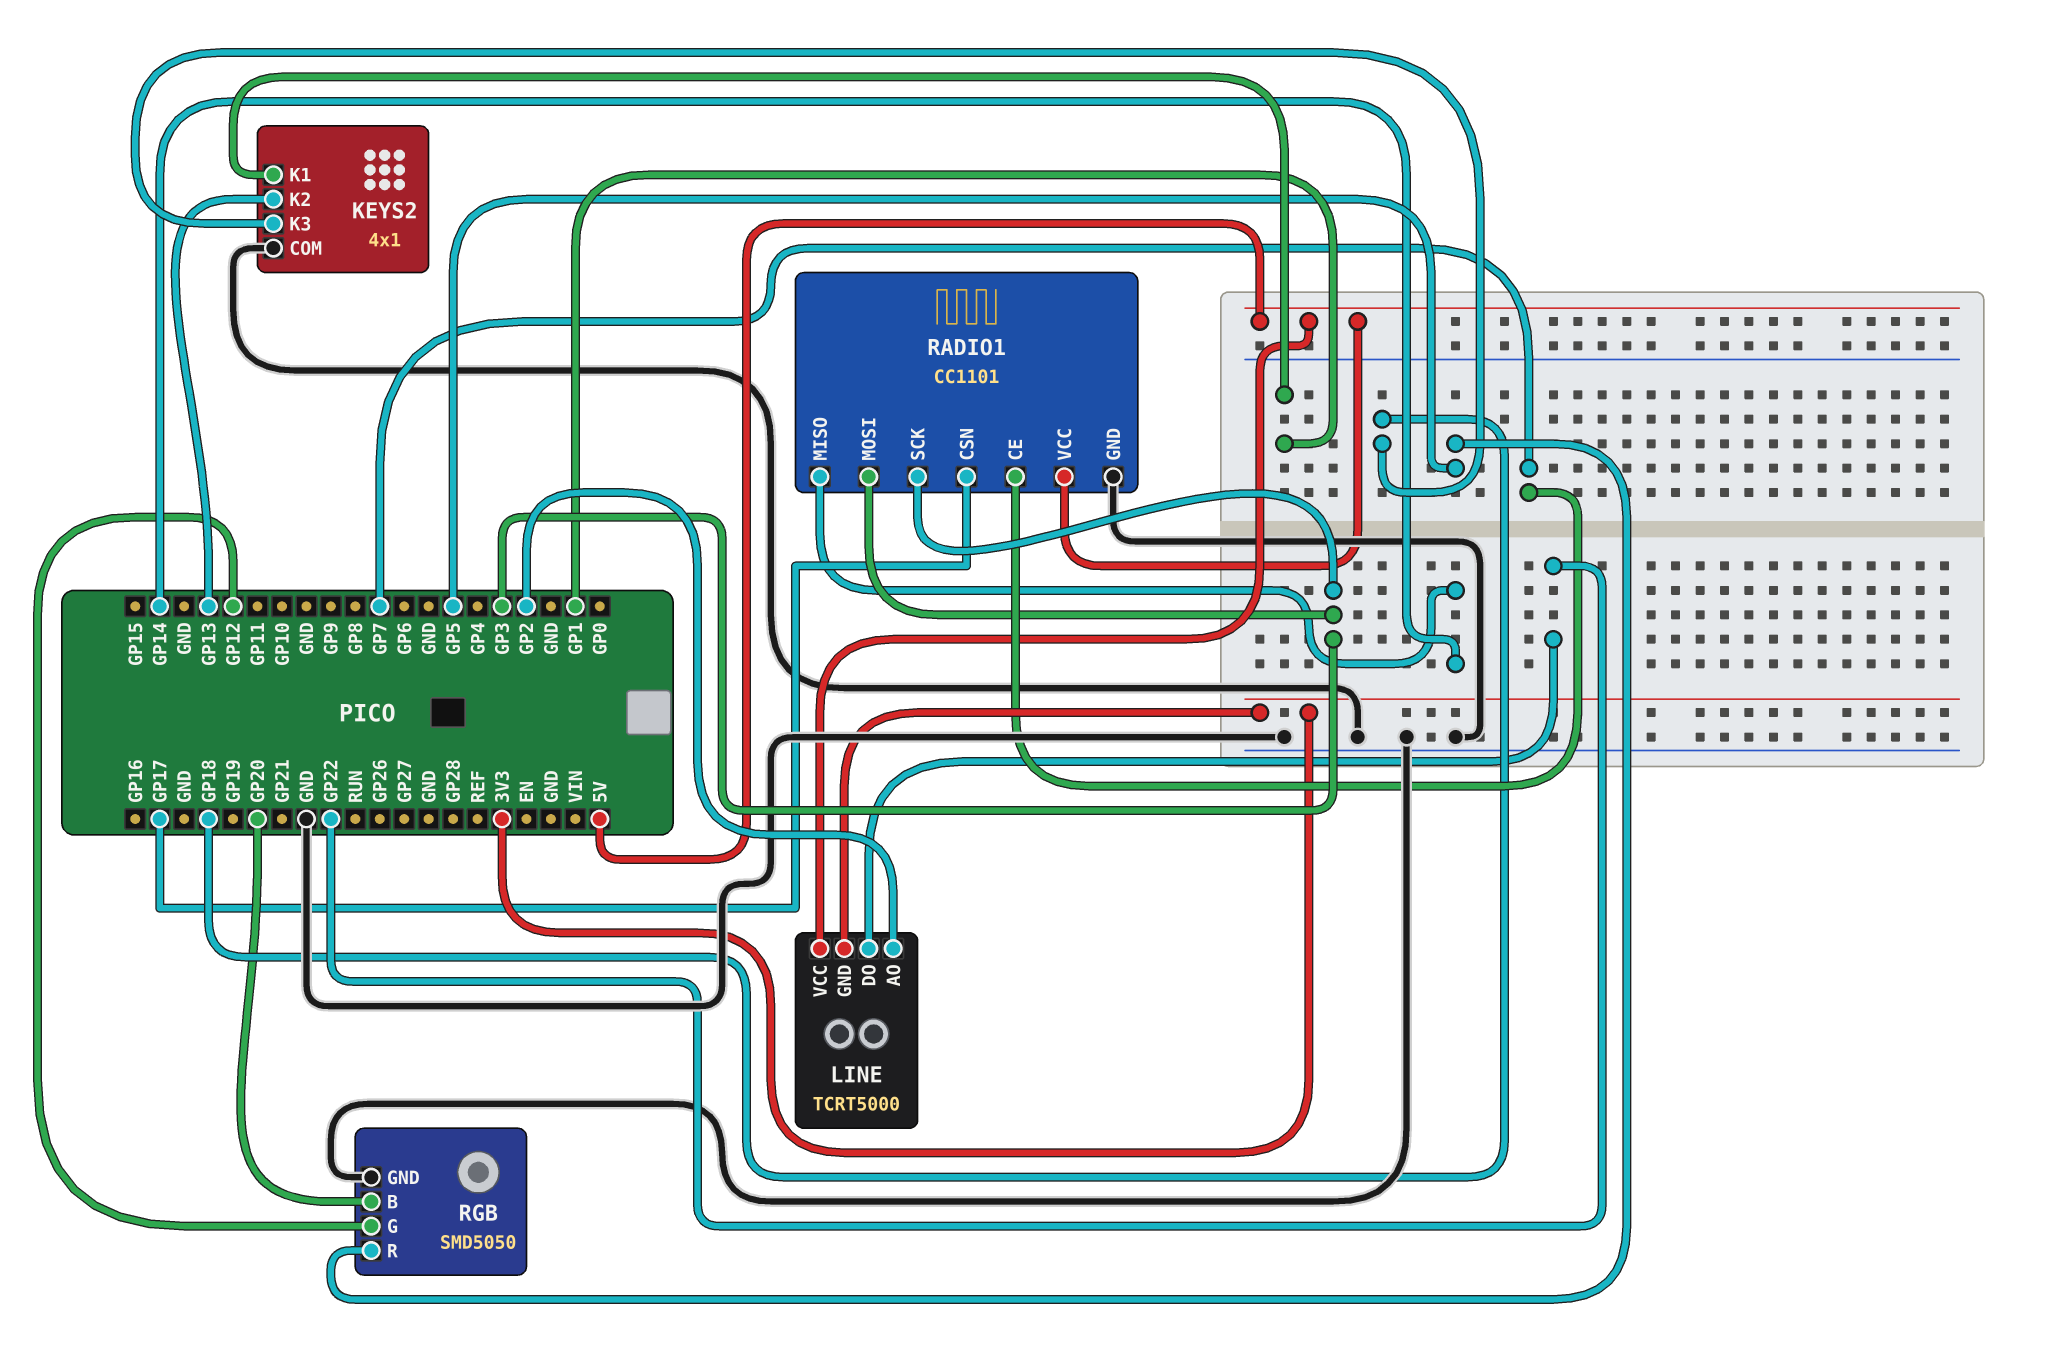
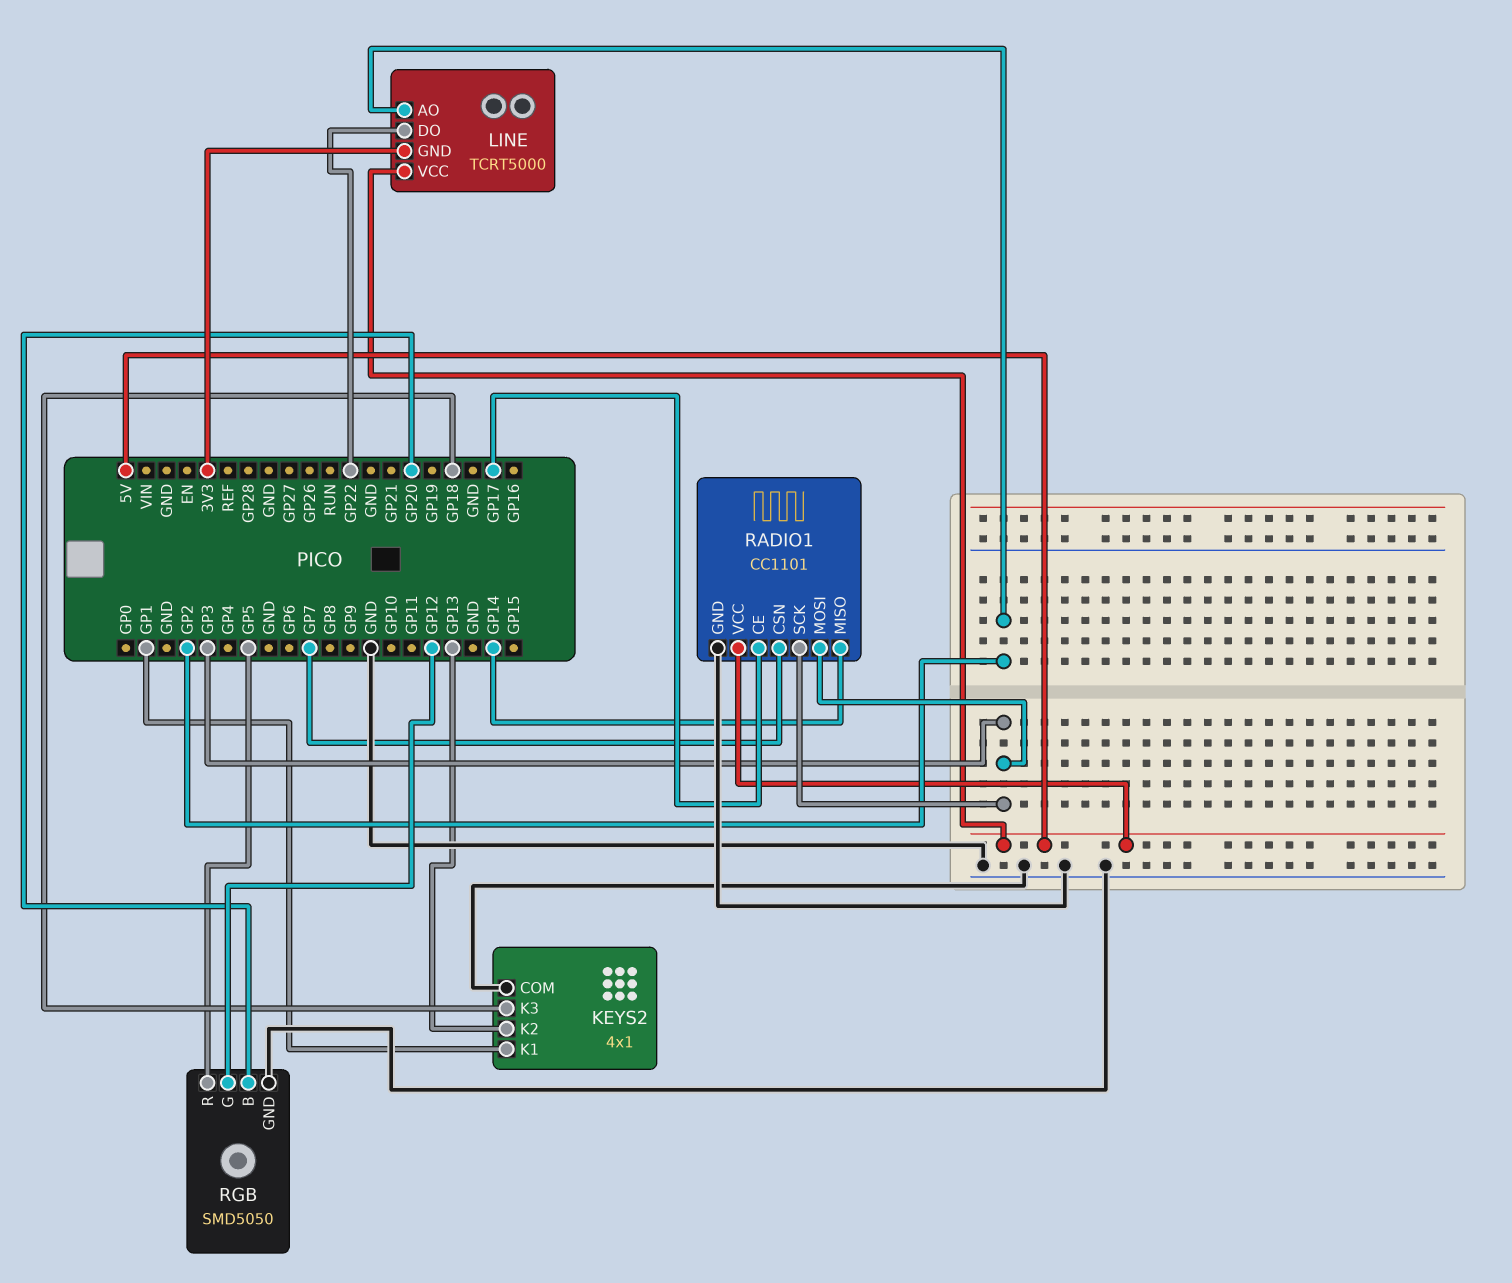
RADIO1 pin CE: GP7 -> GP17
RADIO1 pin CSN: GP17 -> GP7

